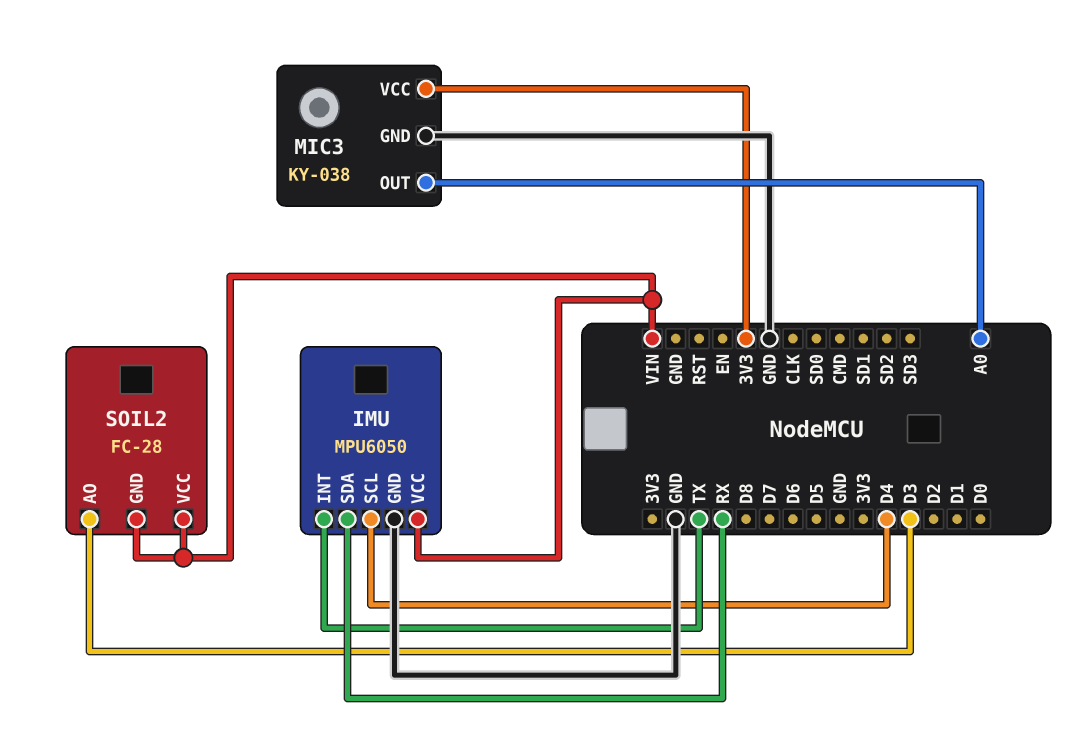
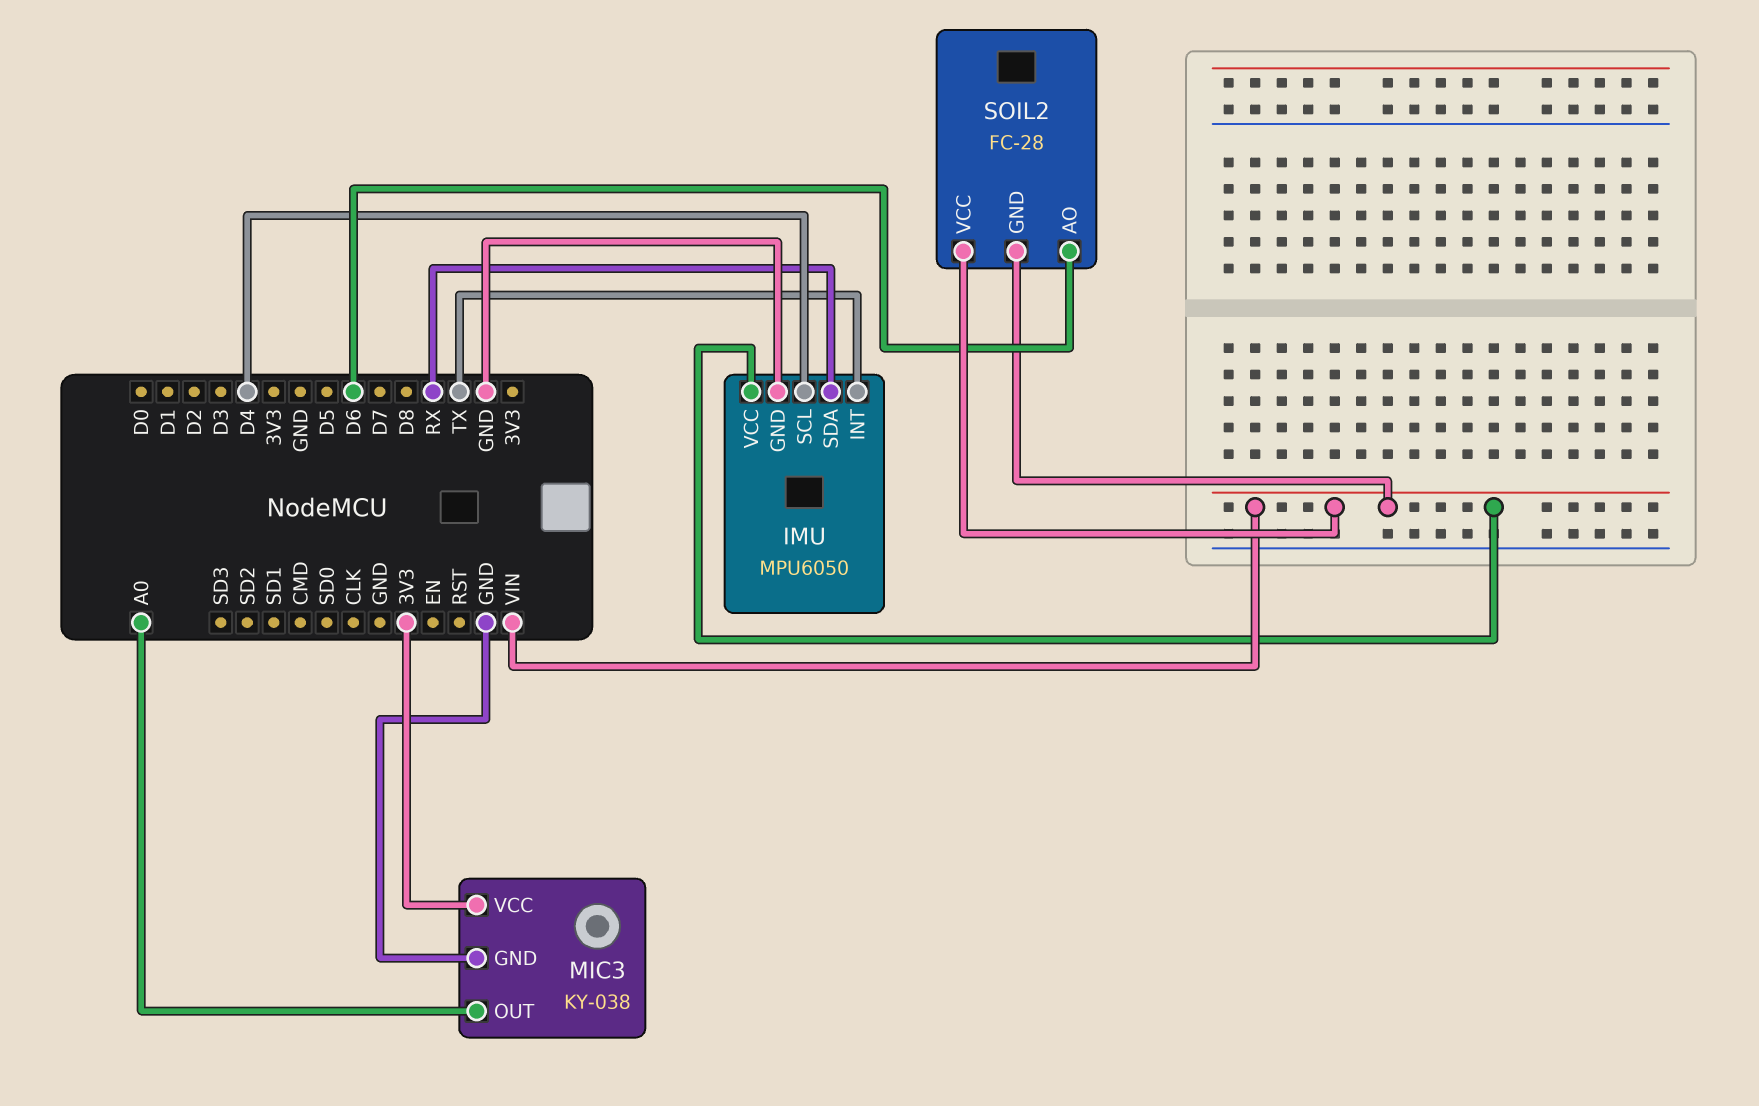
SOIL2 pin AO: D3 -> D6

